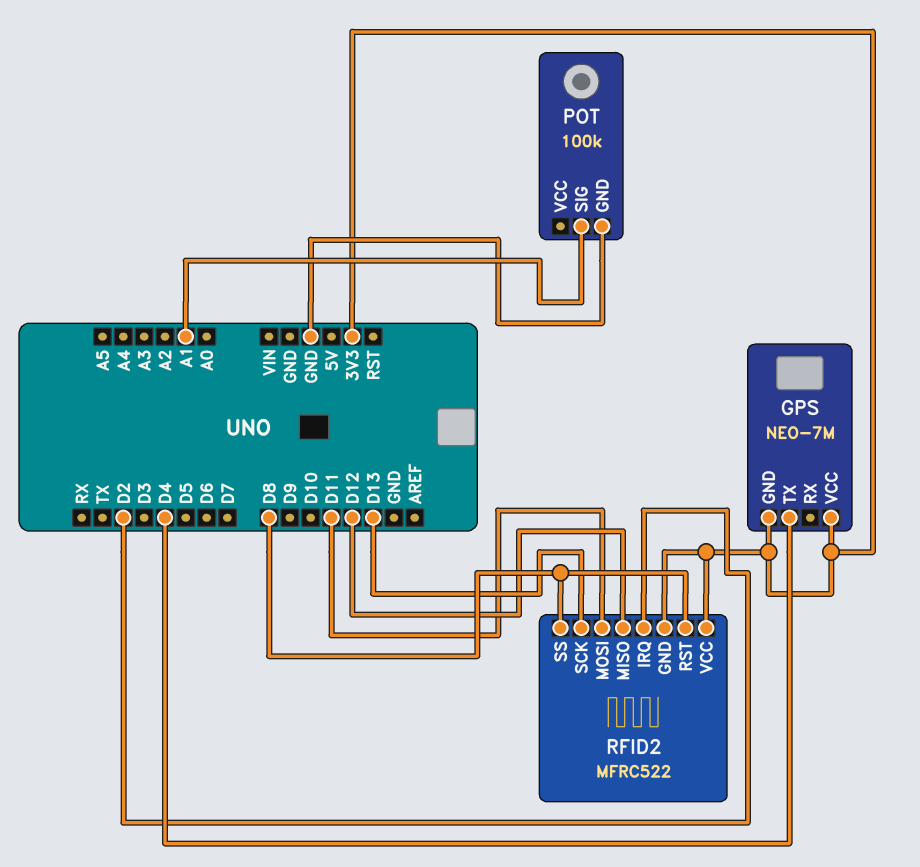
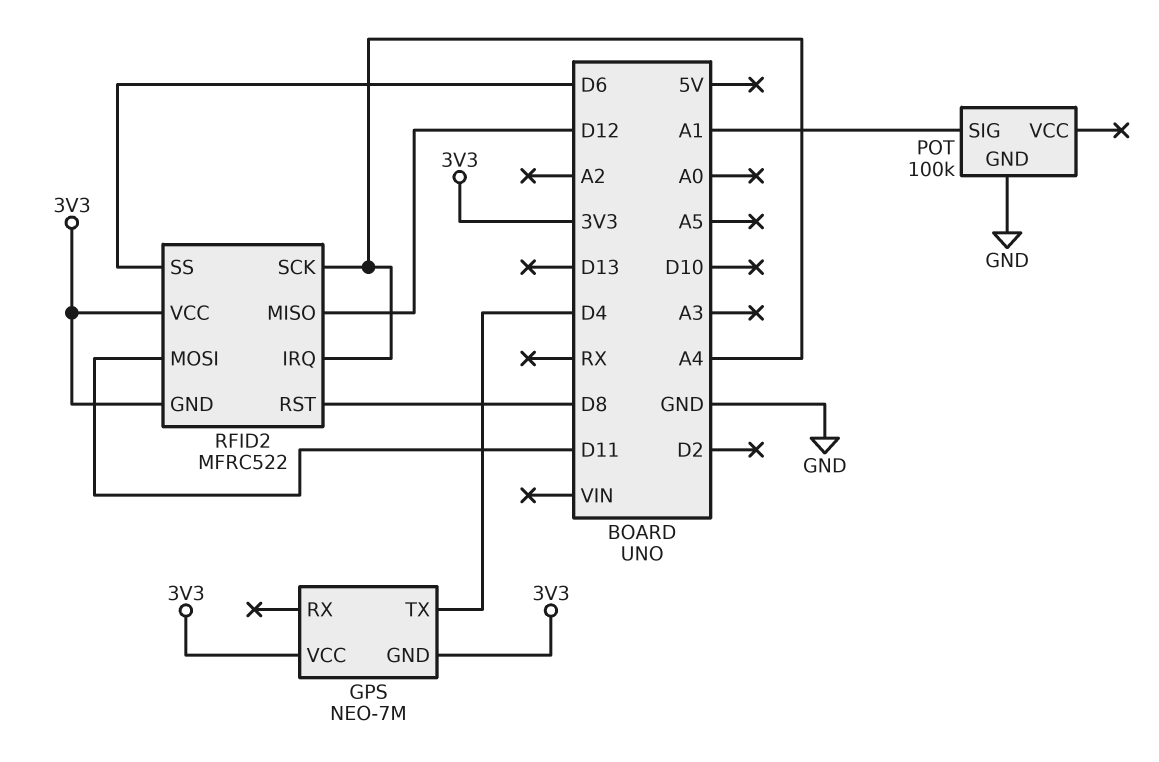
RFID2 pin IRQ: D2 -> A4
RFID2 pin SCK: D13 -> A4
RFID2 pin SS: D8 -> D6

